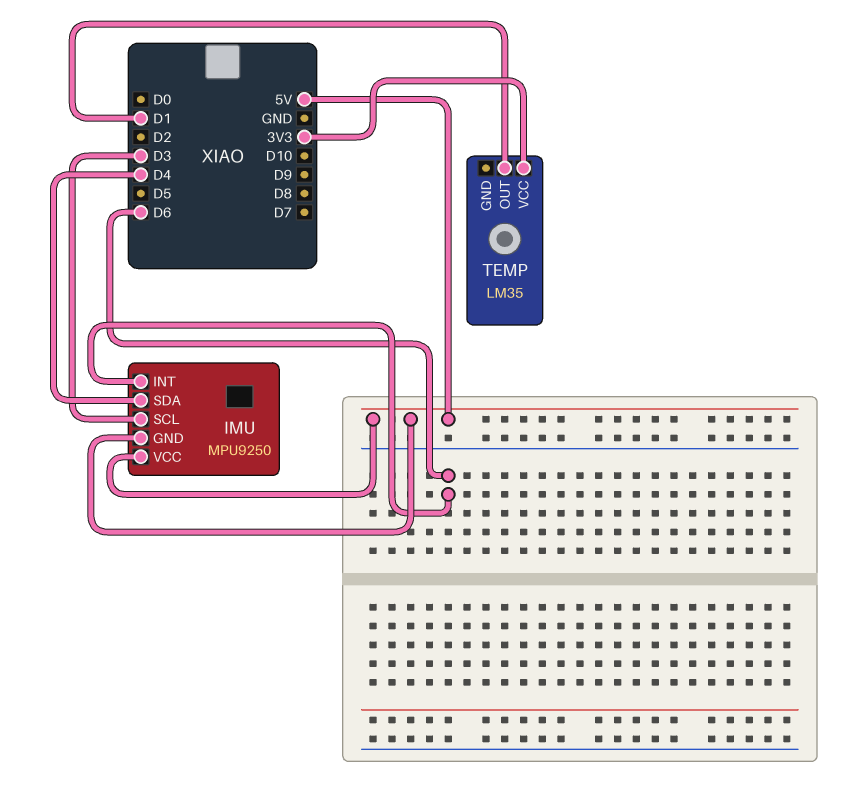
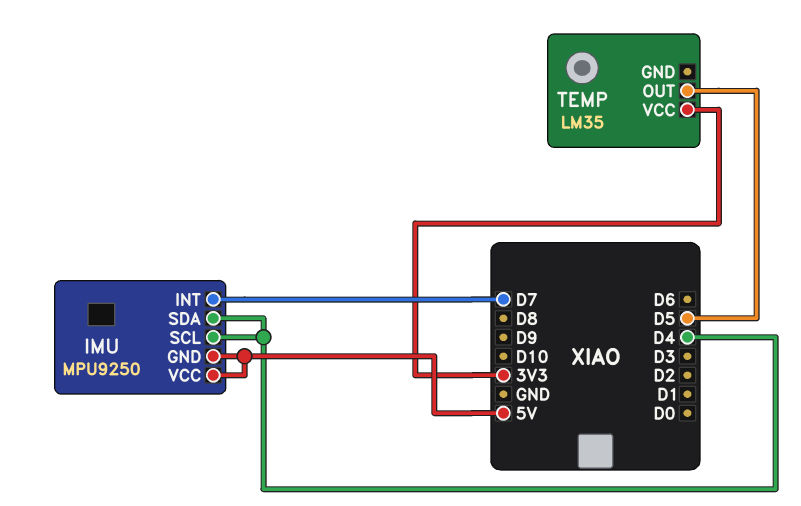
IMU pin INT: D6 -> D7
IMU pin SCL: D3 -> D4
TEMP pin OUT: D1 -> D5

